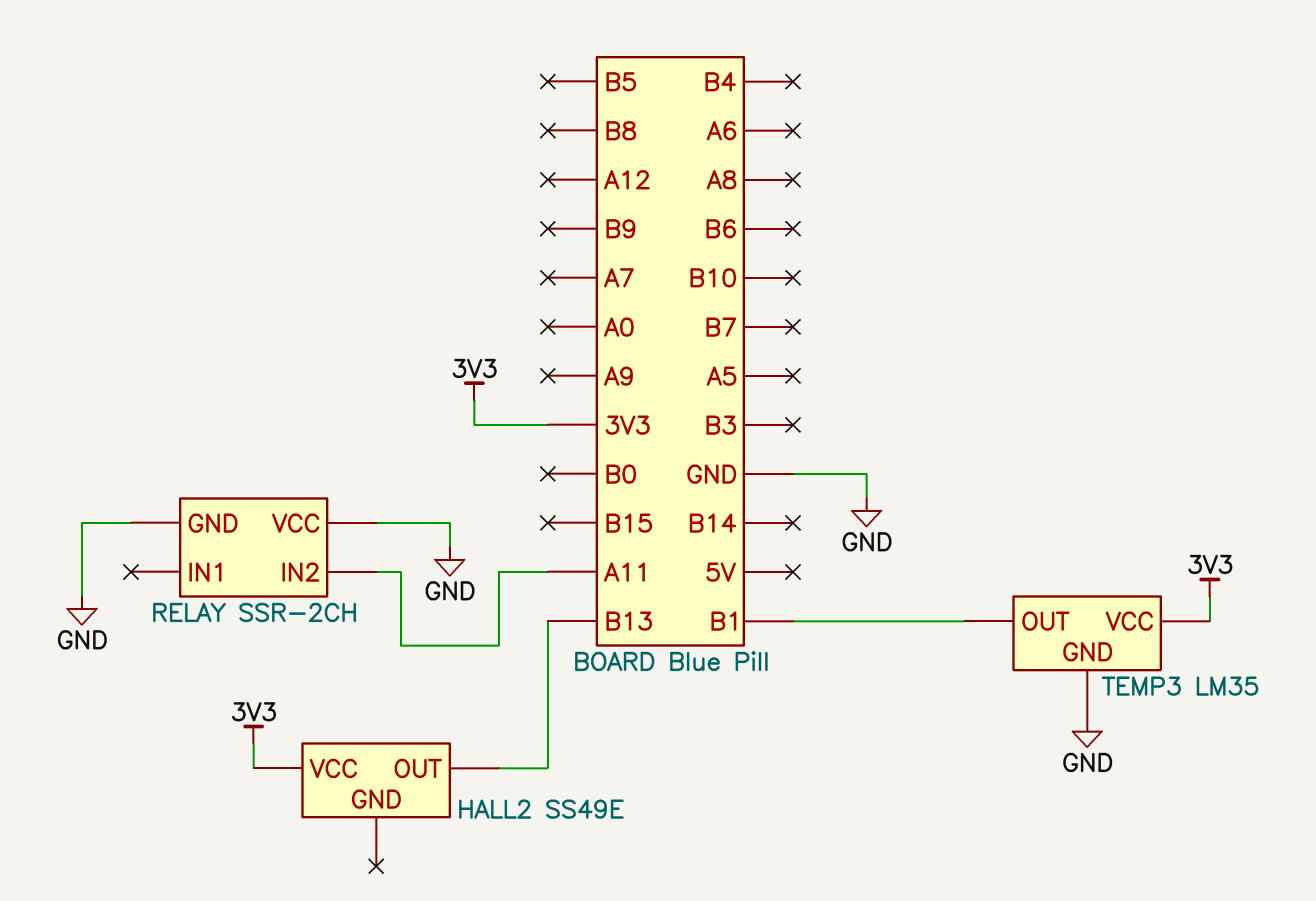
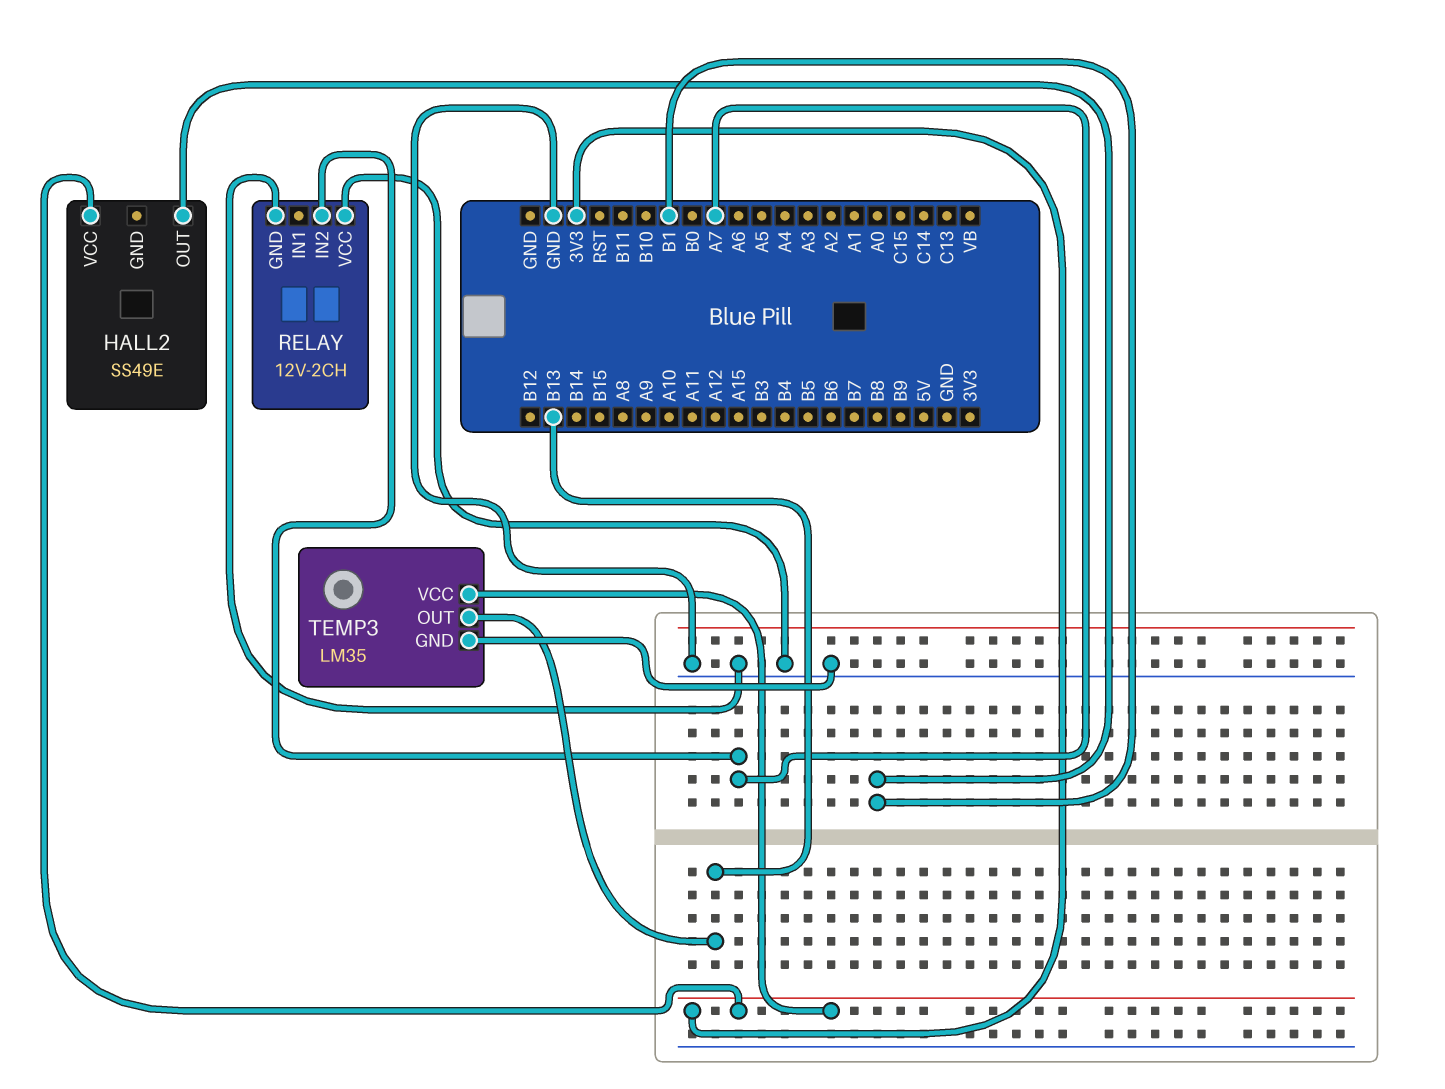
HALL2 pin OUT: B13 -> B1
RELAY: SSR-2CH -> 12V-2CH
RELAY pin IN2: A11 -> A7
TEMP3 pin OUT: B1 -> B13

